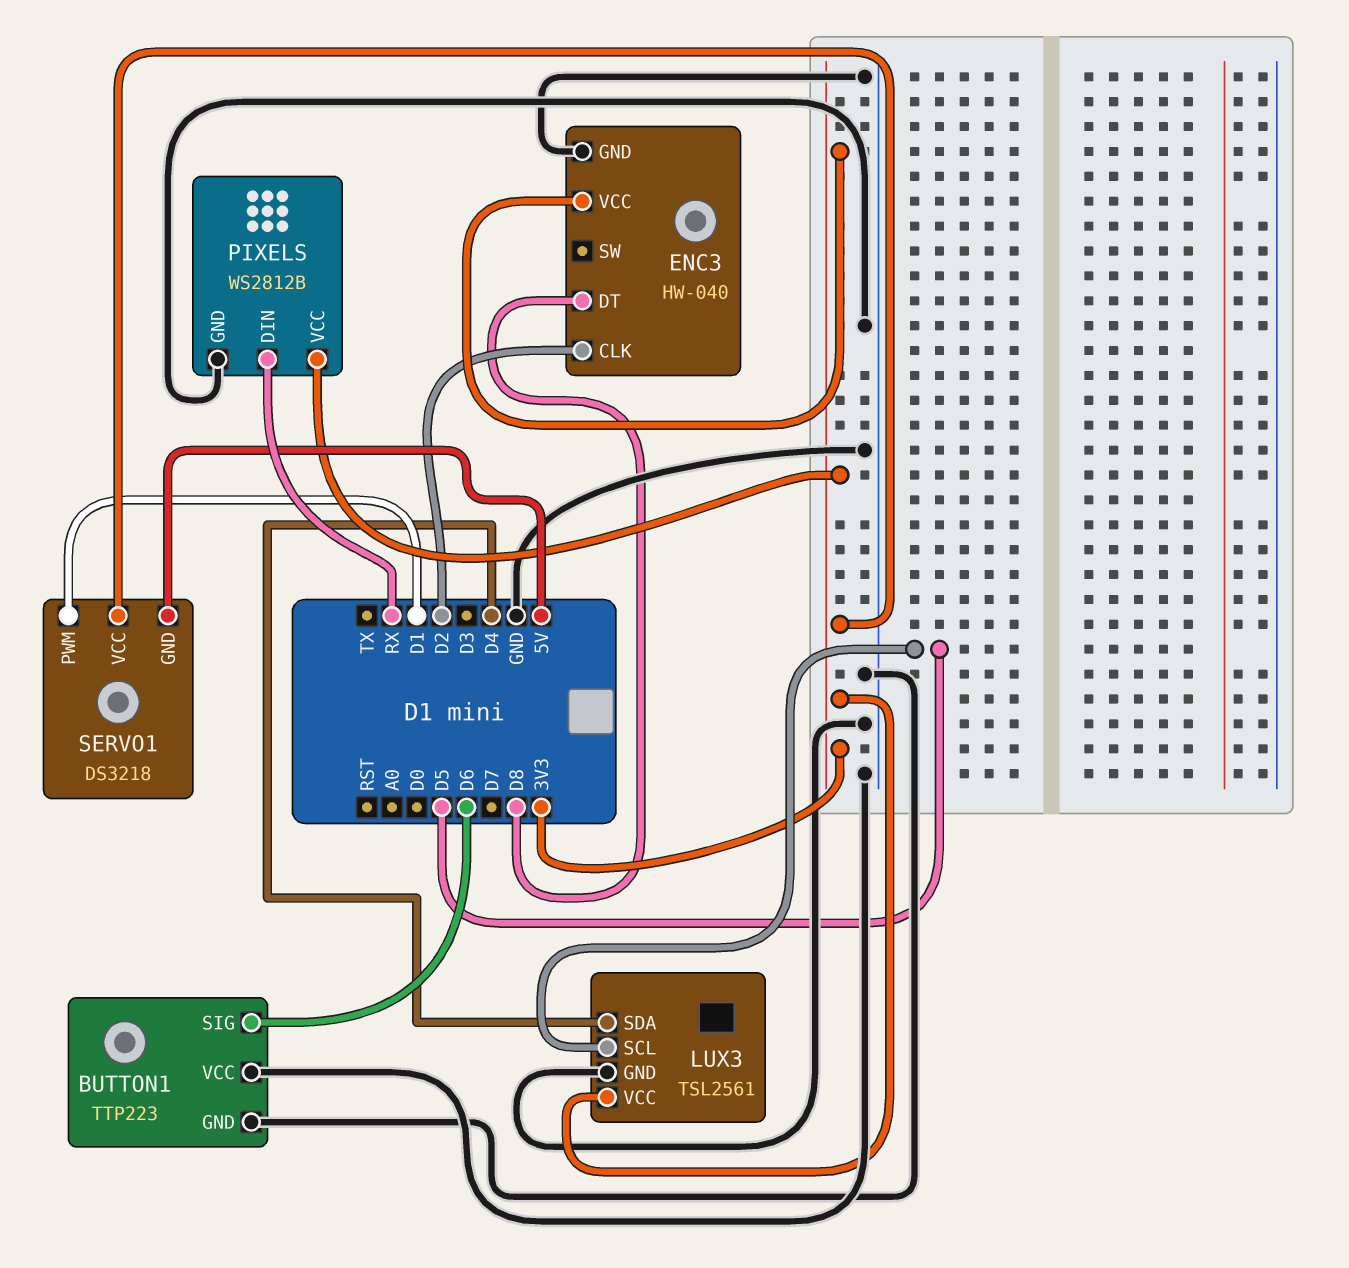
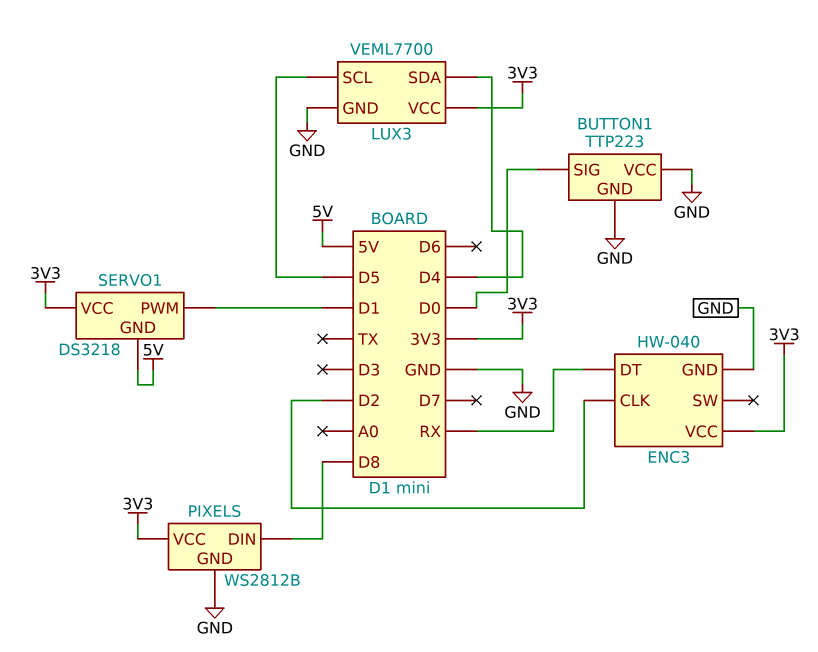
BUTTON1 pin SIG: D6 -> D0
ENC3 pin DT: D8 -> RX
LUX3: TSL2561 -> VEML7700
PIXELS pin DIN: RX -> D8

